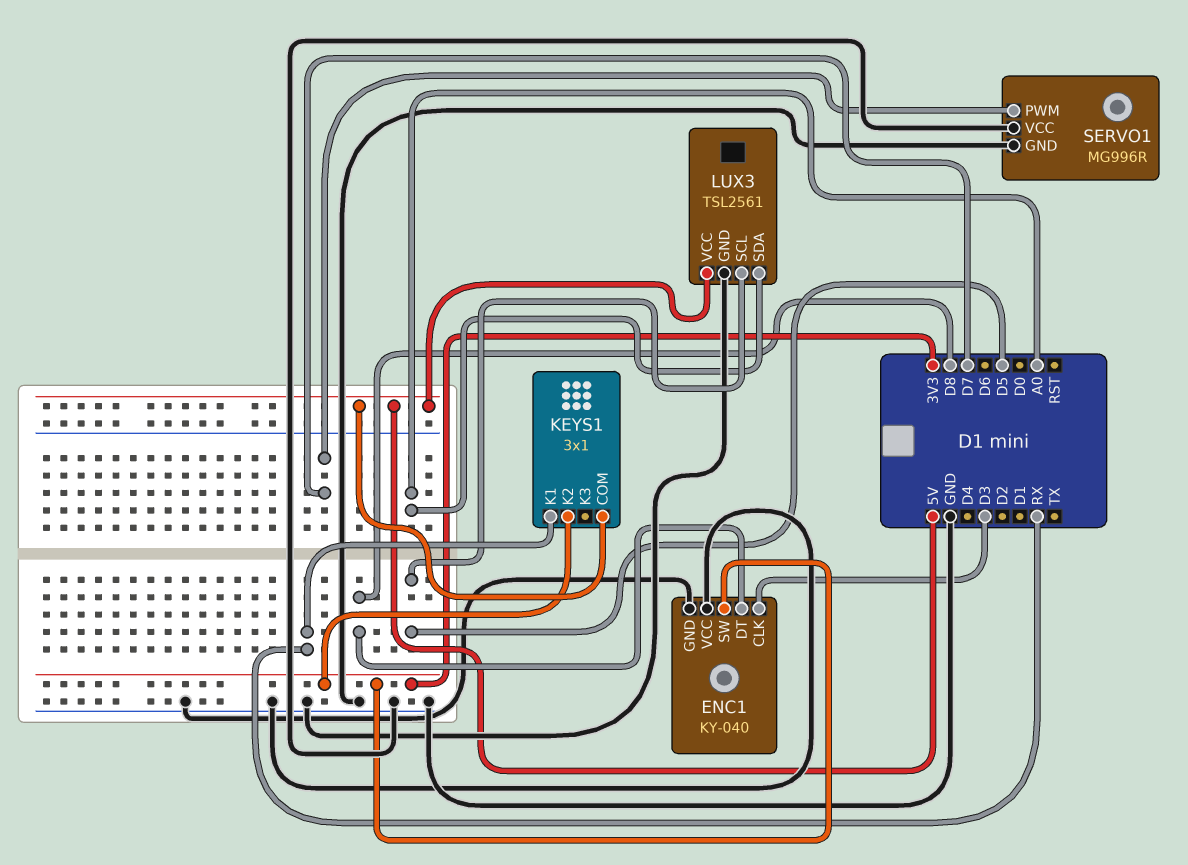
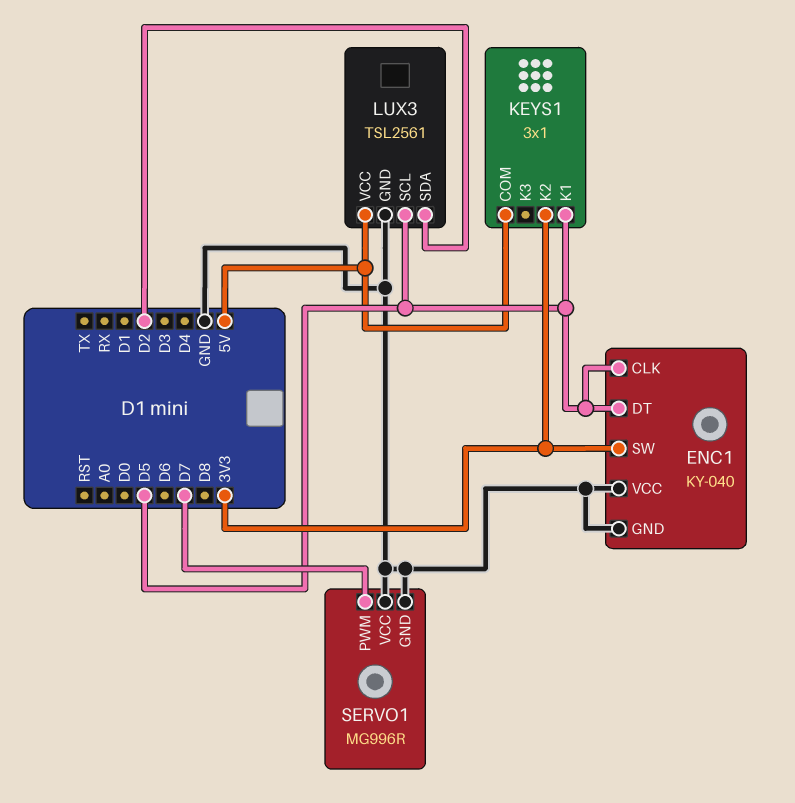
ENC1 pin CLK: D3 -> D5
ENC1 pin DT: D8 -> D5
KEYS1 pin K1: RX -> D5
LUX3 pin SDA: A0 -> D2

